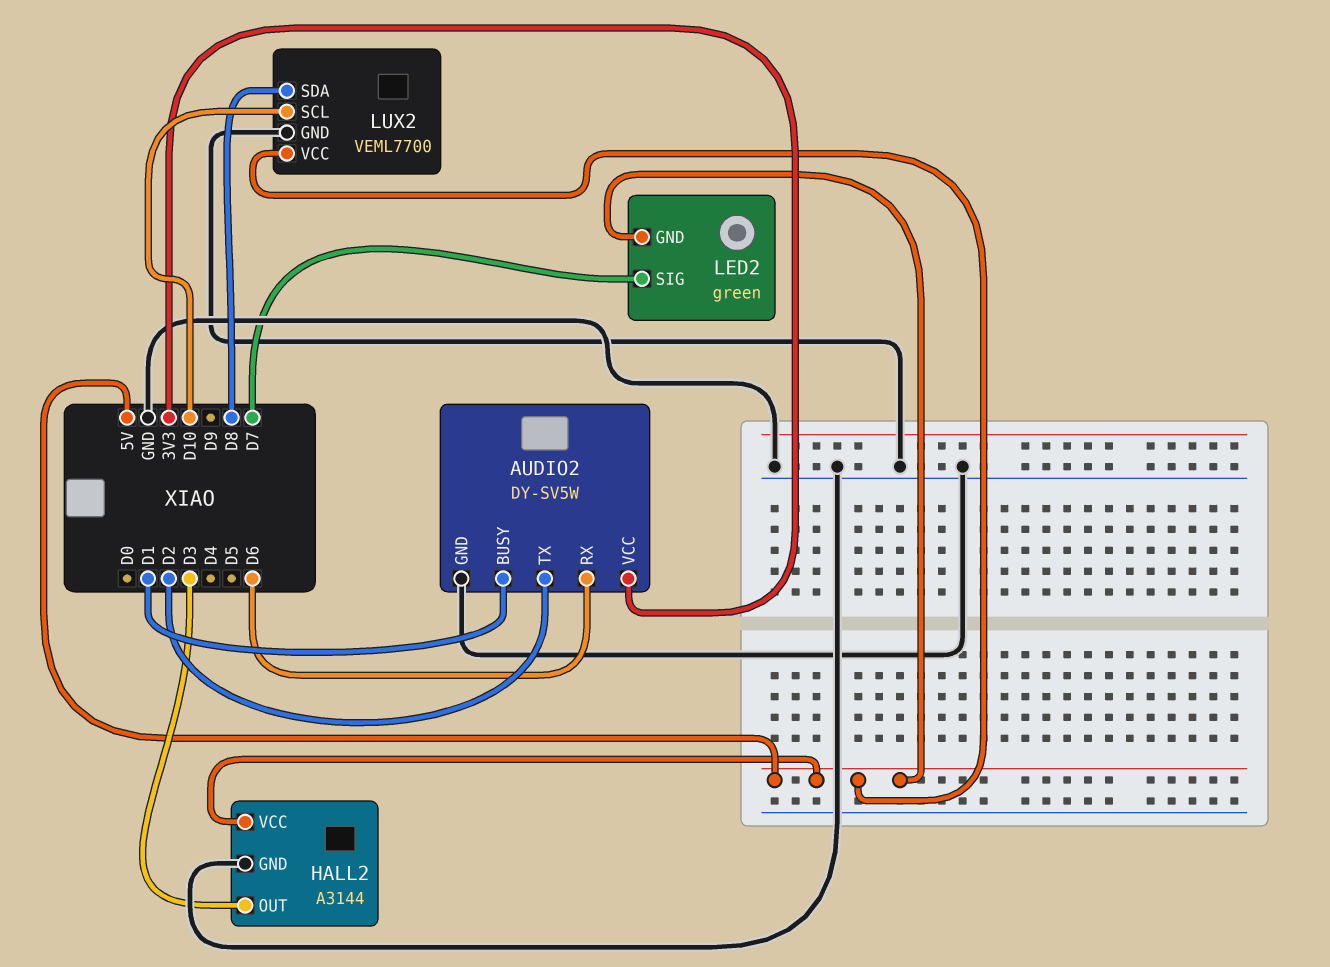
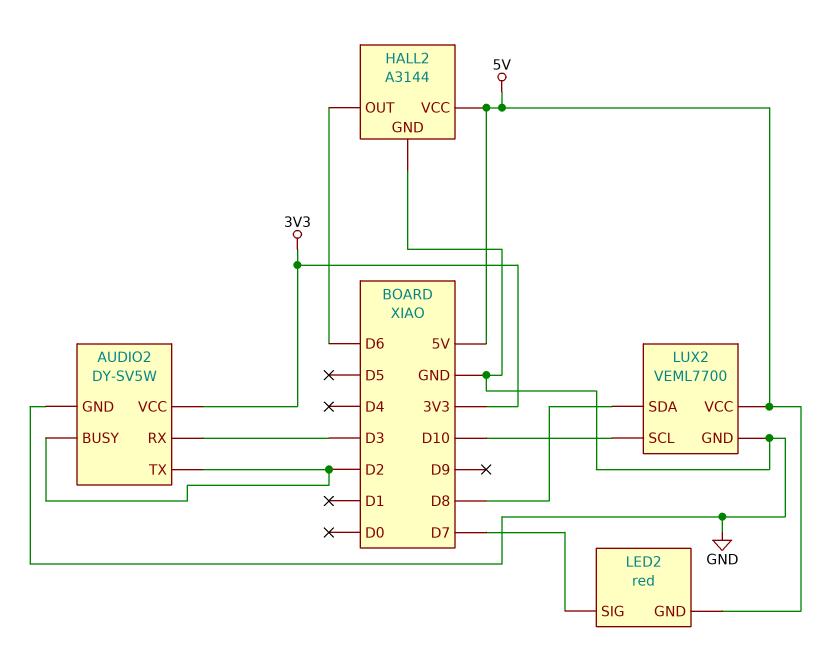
AUDIO2 pin BUSY: D1 -> D2
AUDIO2 pin RX: D6 -> D3
HALL2 pin OUT: D3 -> D6
LED2: green -> red

